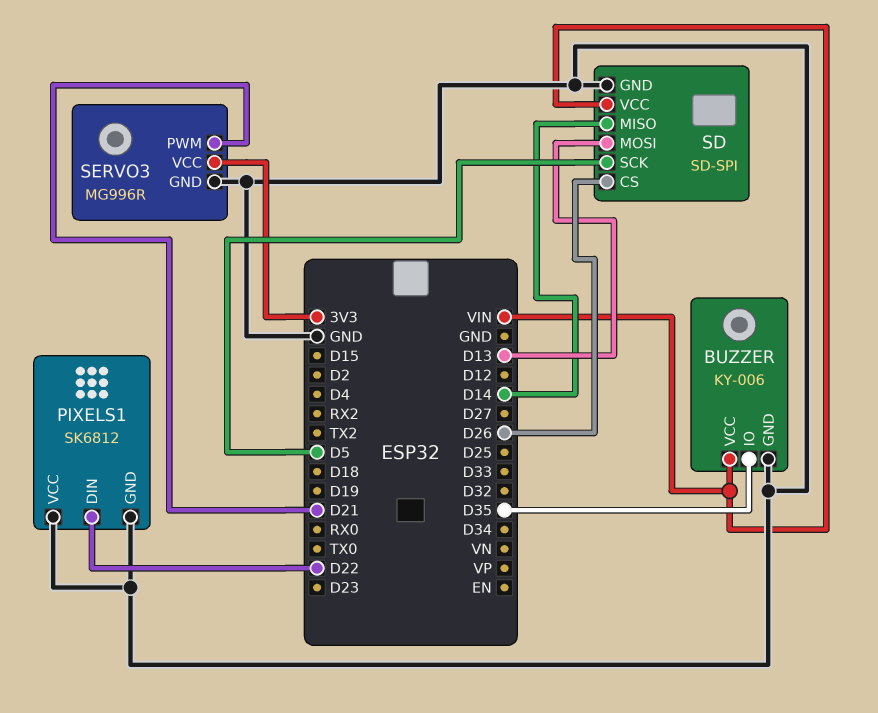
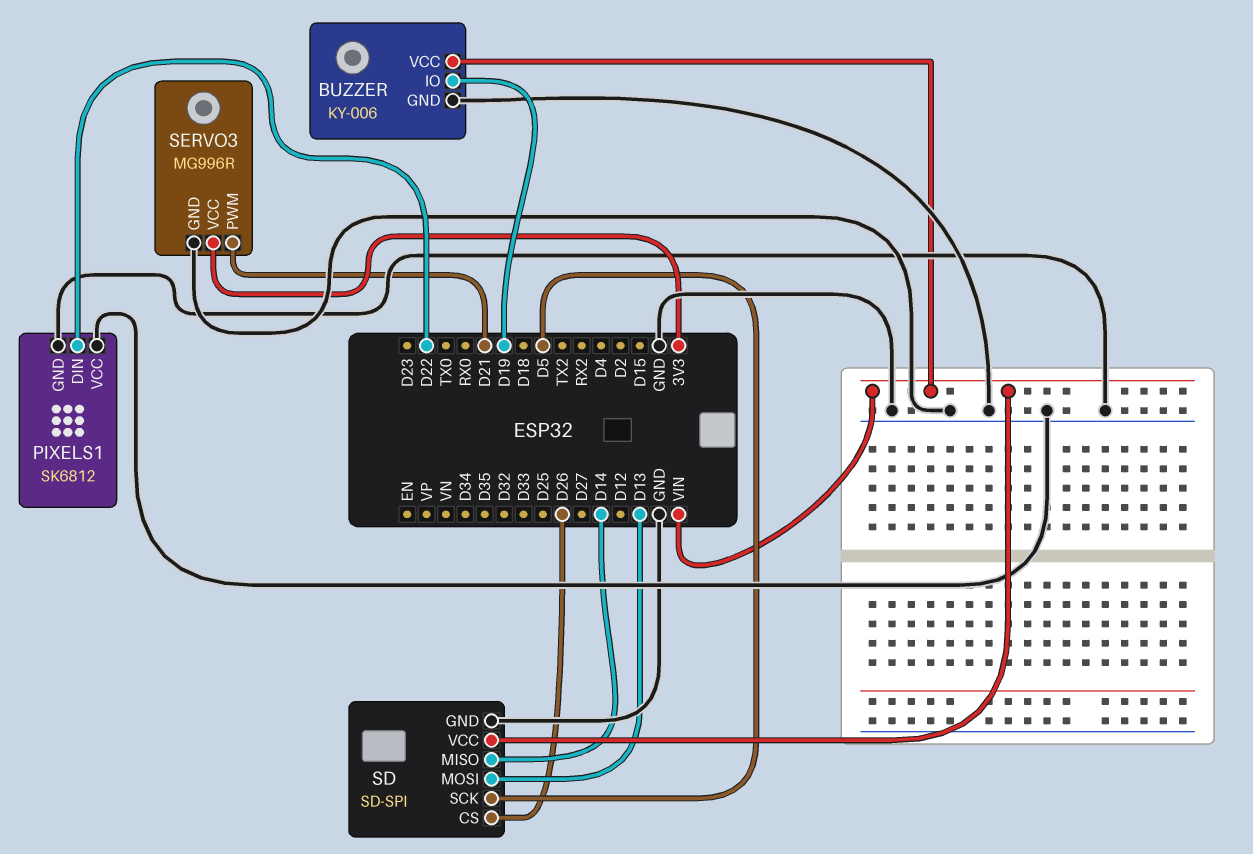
BUZZER pin IO: D35 -> D19

